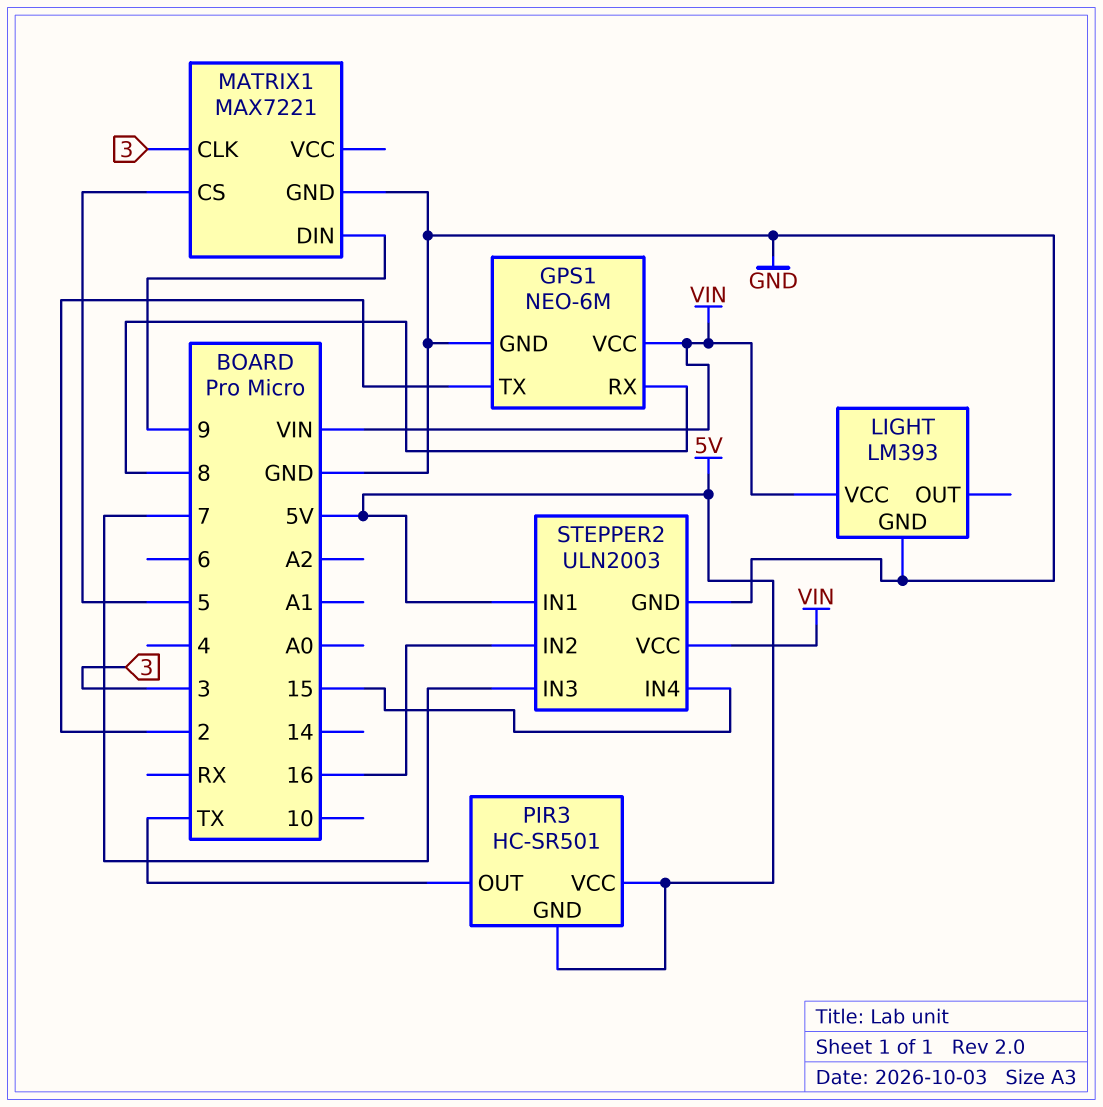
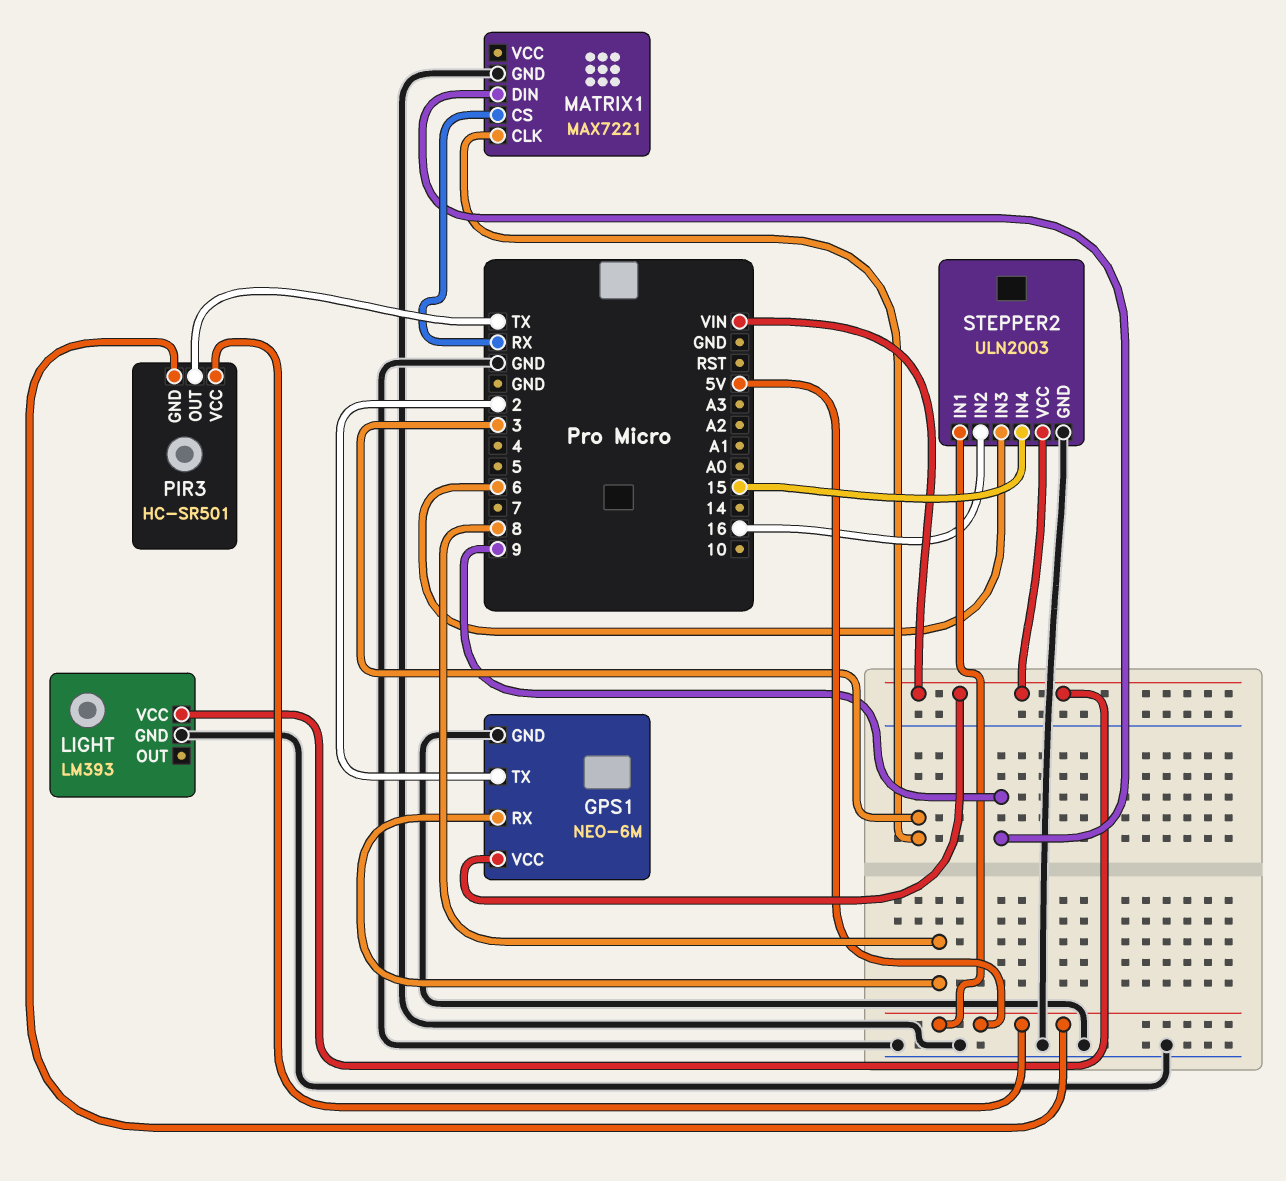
MATRIX1 pin CS: 5 -> RX
STEPPER2 pin IN3: 7 -> 6

